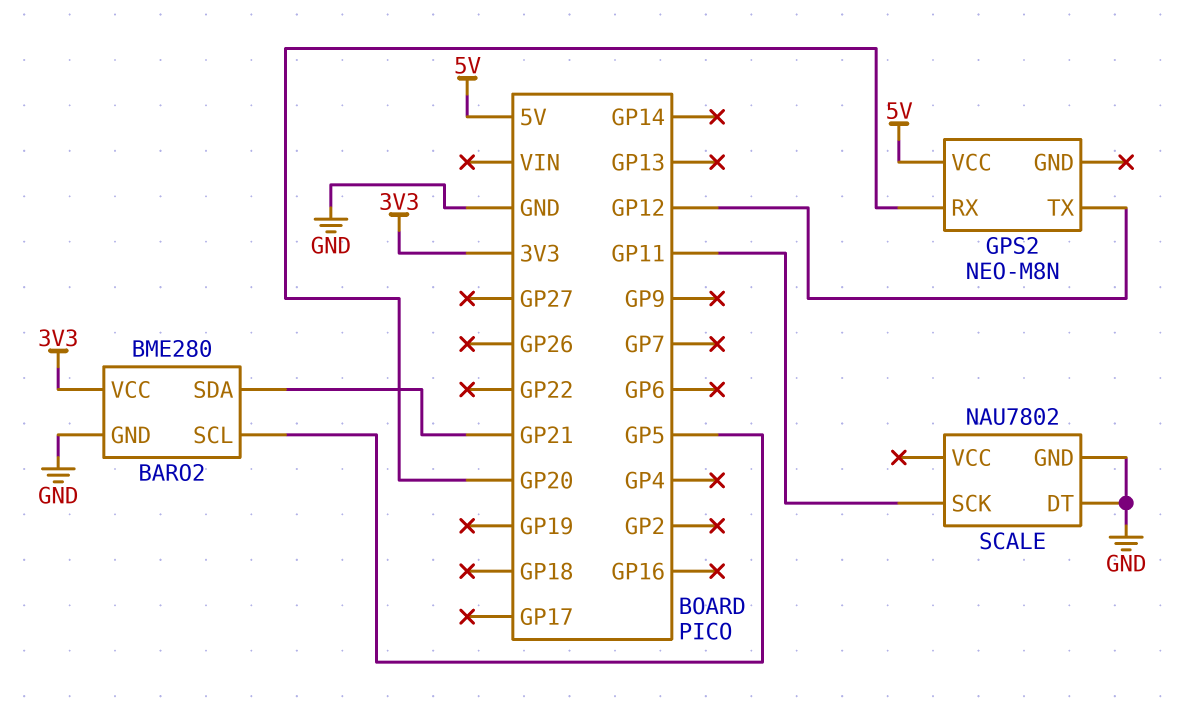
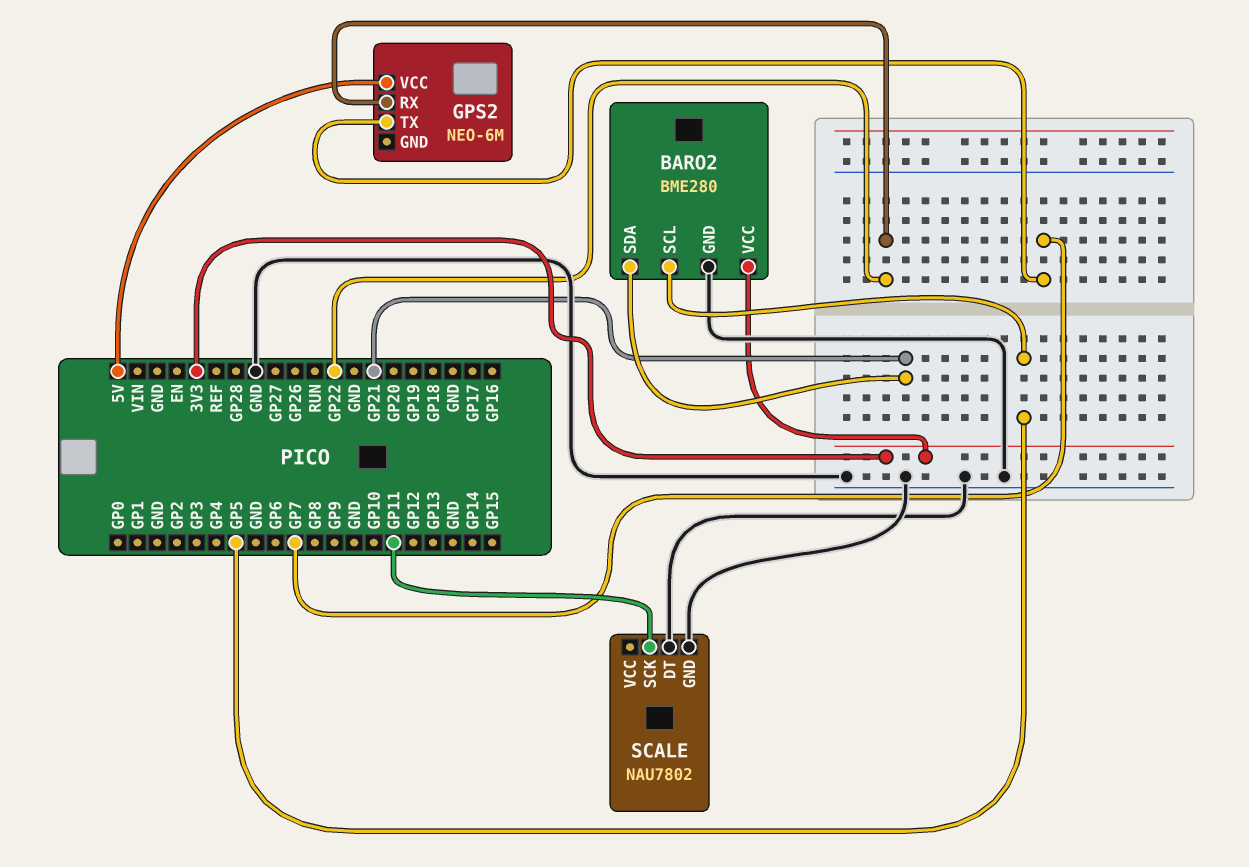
GPS2: NEO-M8N -> NEO-6M
GPS2 pin RX: GP20 -> GP22
GPS2 pin TX: GP12 -> GP7

